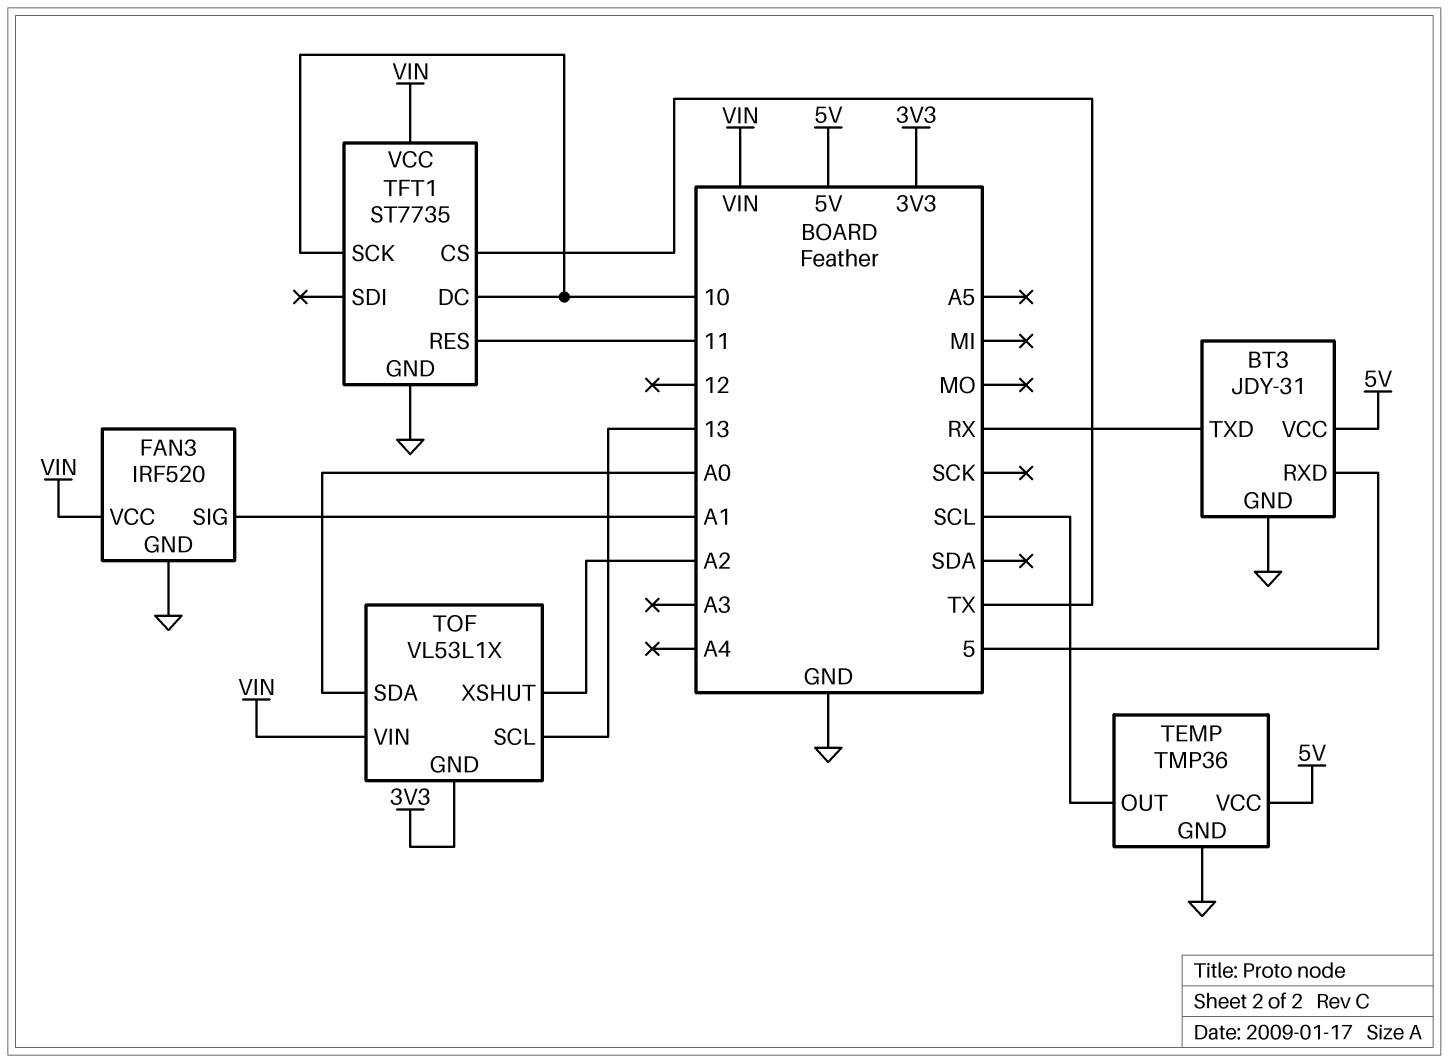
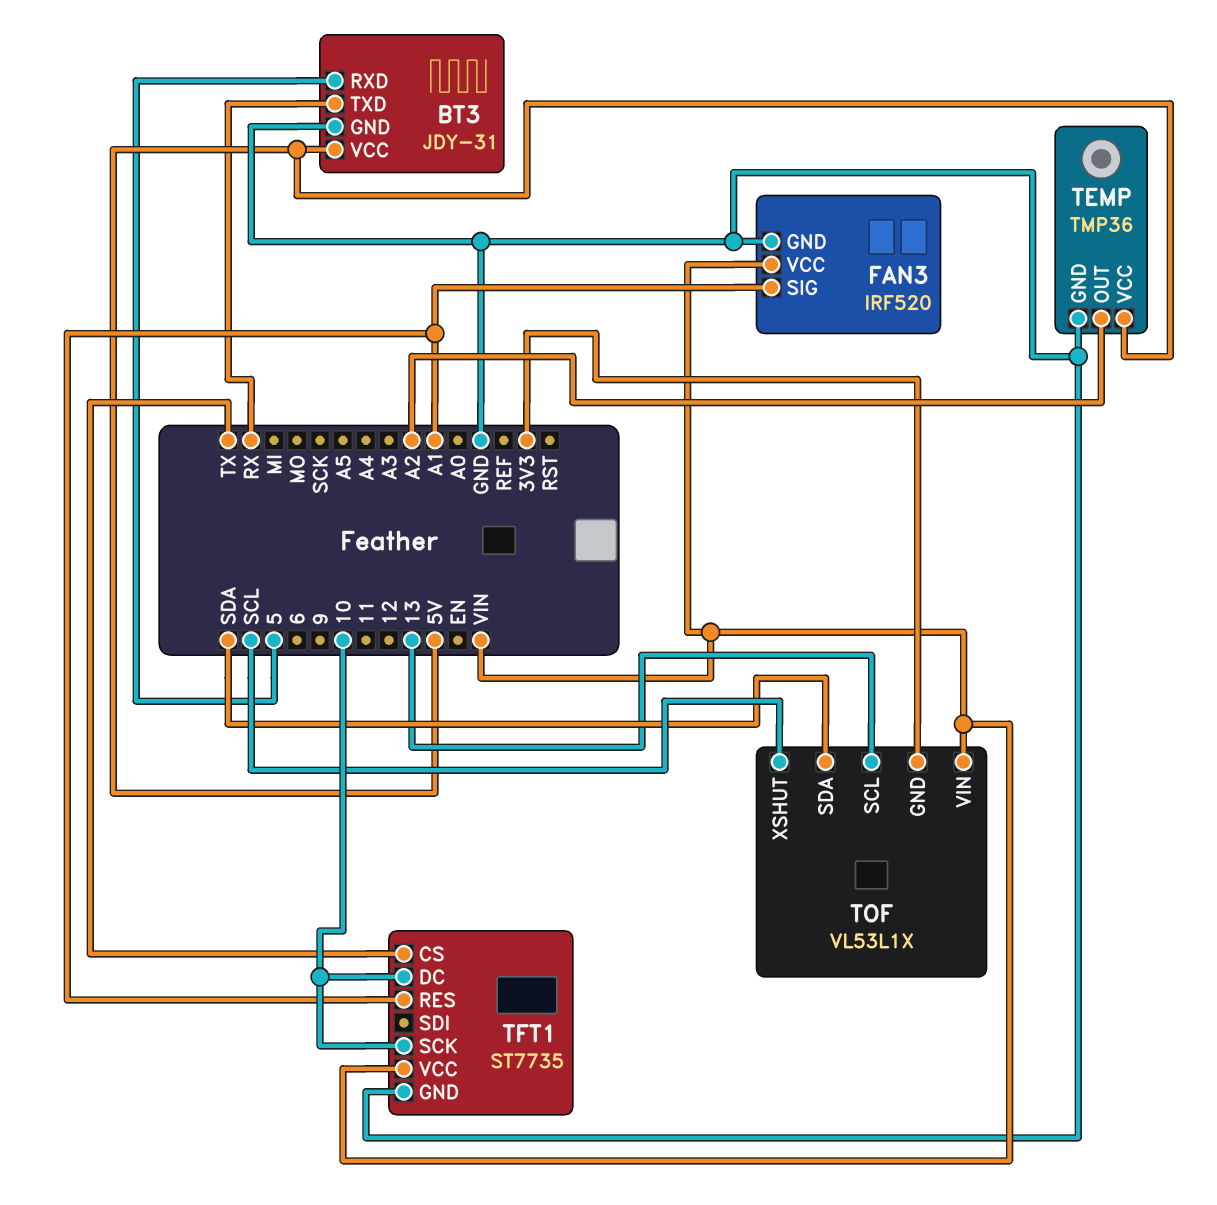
TEMP pin OUT: SCL -> A2
TFT1 pin RES: 11 -> A1
TOF pin SDA: A0 -> SDA
TOF pin XSHUT: A2 -> SCL

